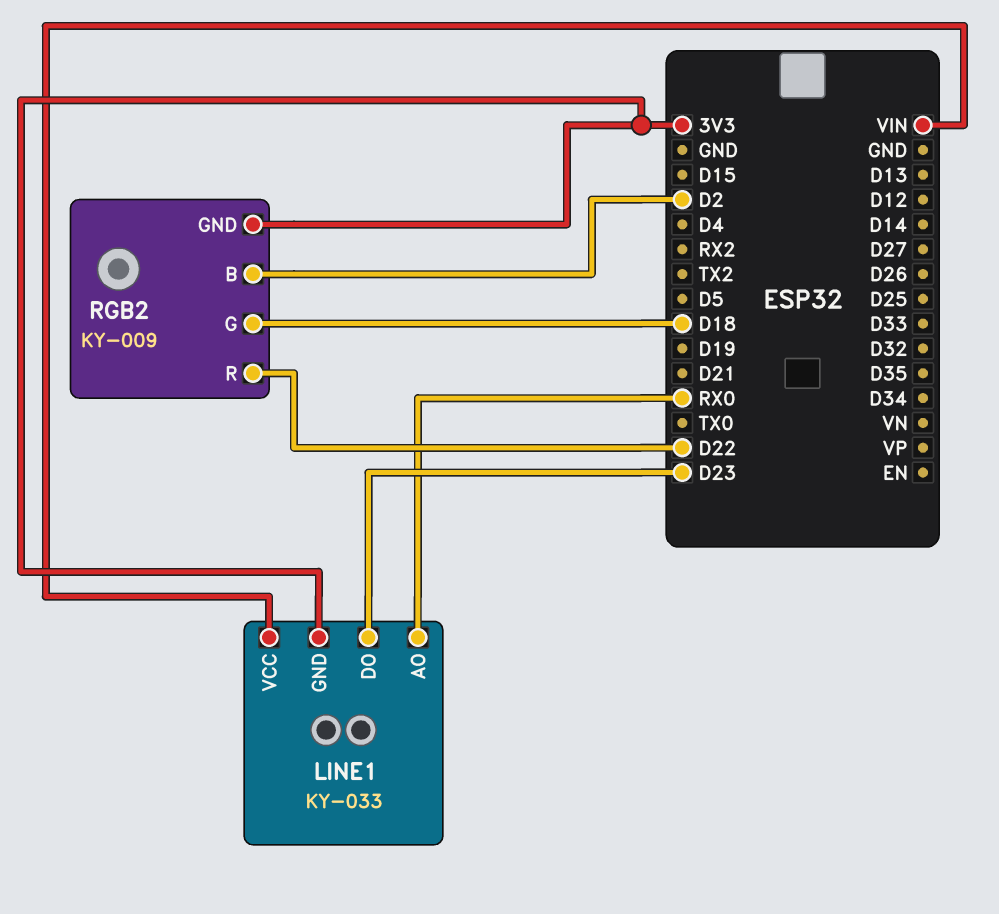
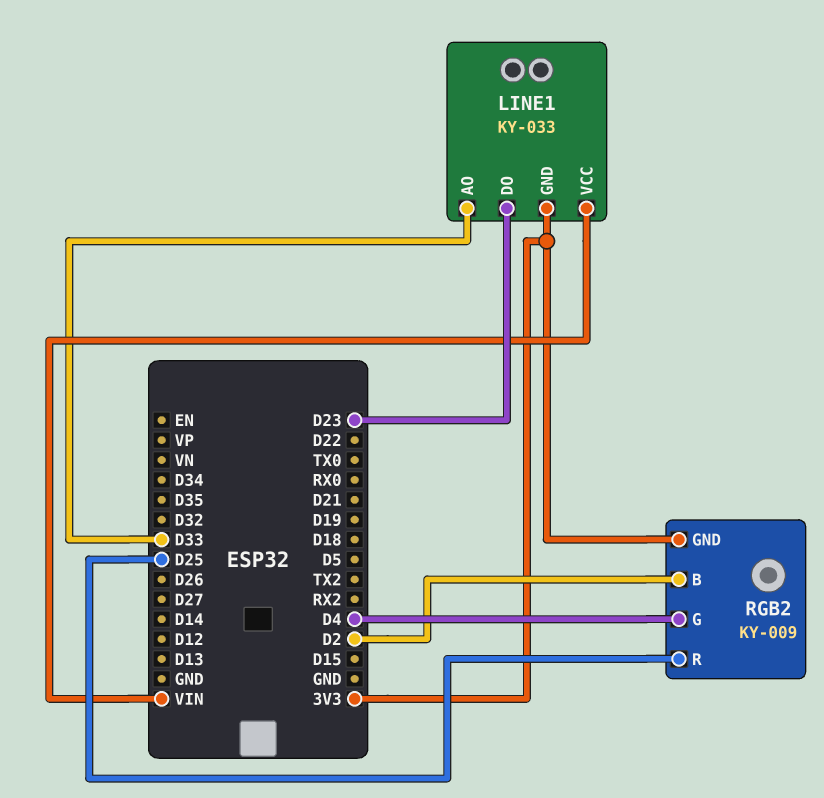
LINE1 pin AO: RX0 -> D33
RGB2 pin G: D18 -> D4
RGB2 pin R: D22 -> D25

